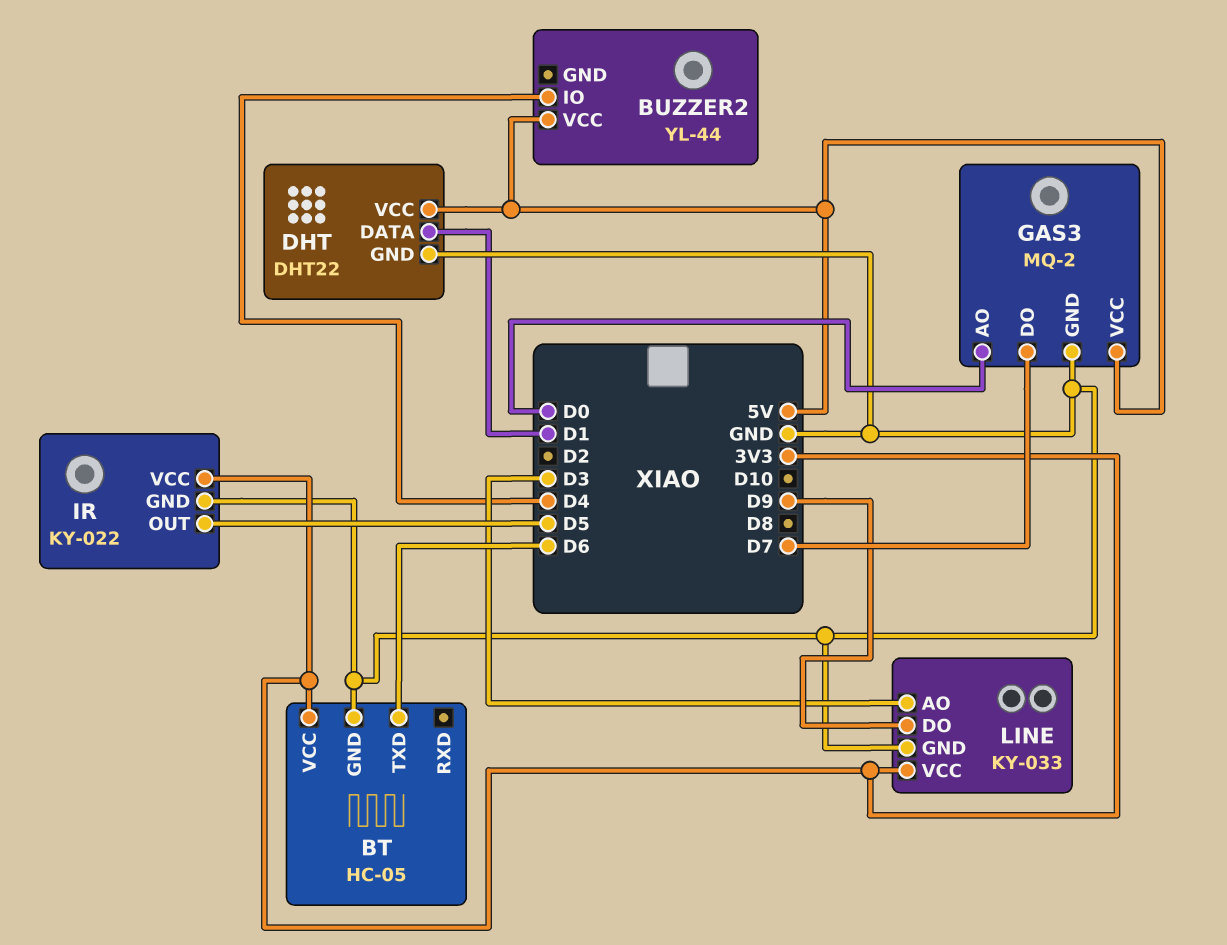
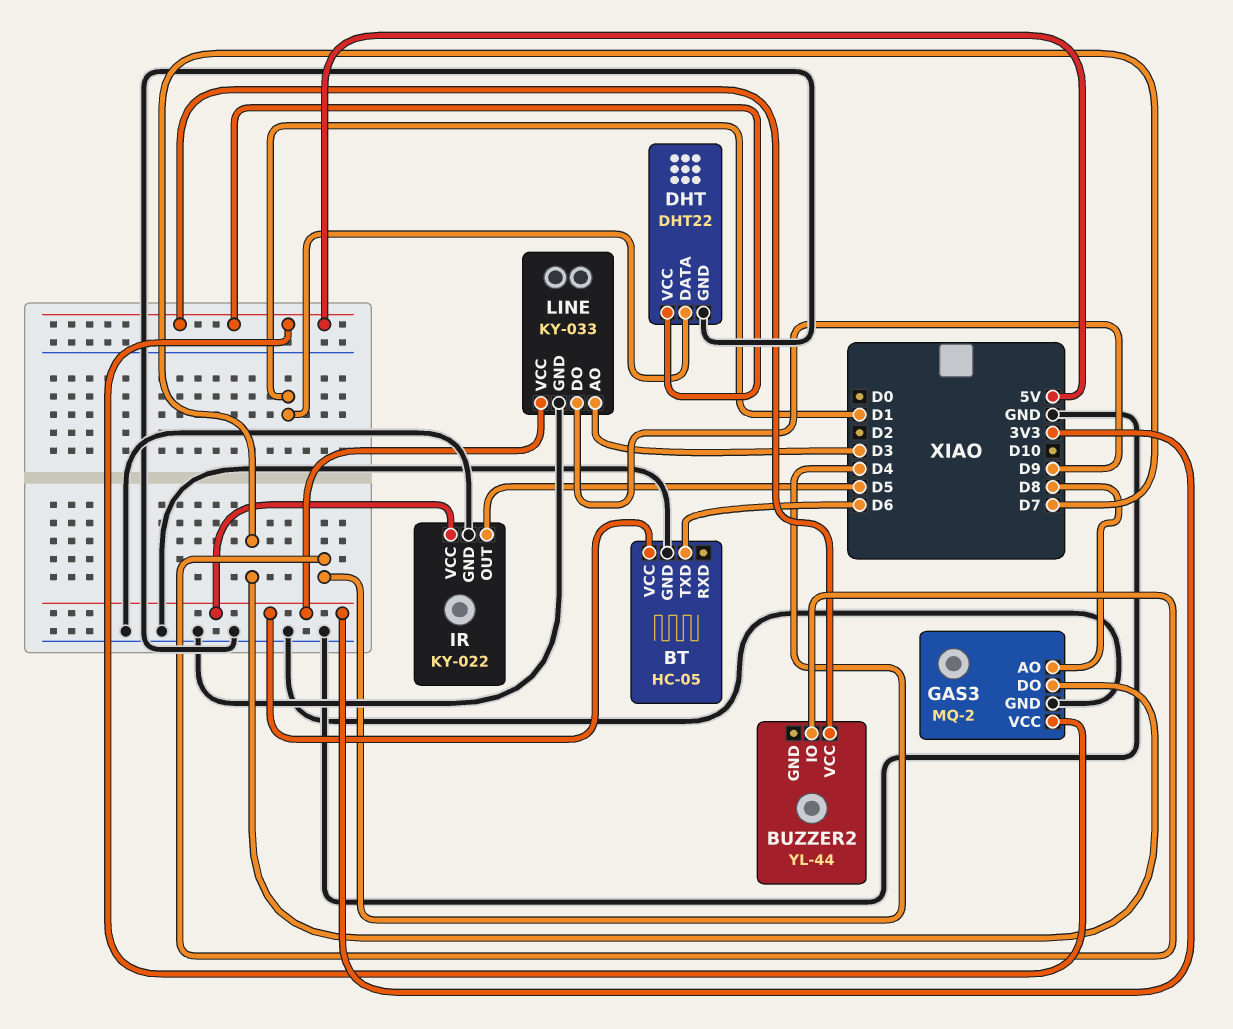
GAS3 pin AO: D0 -> D8

